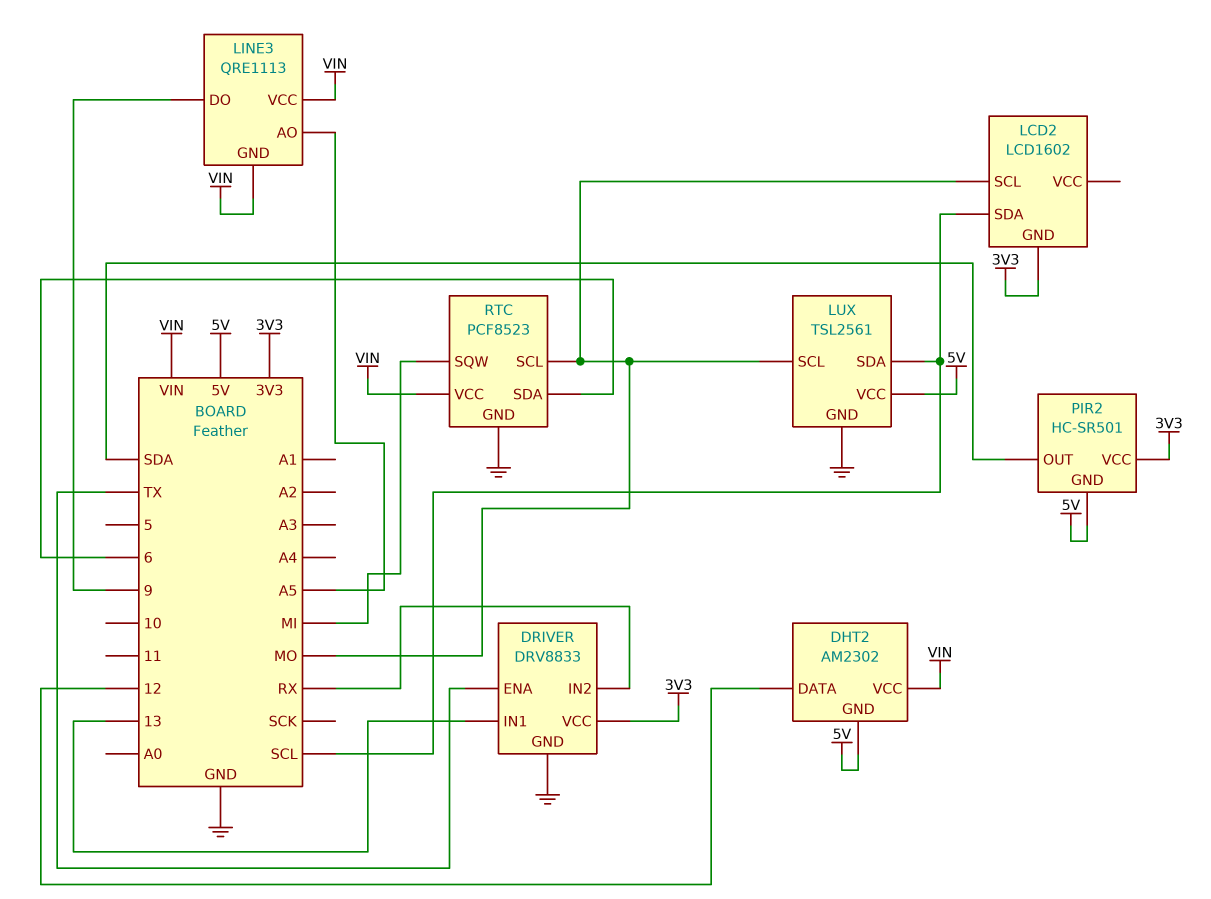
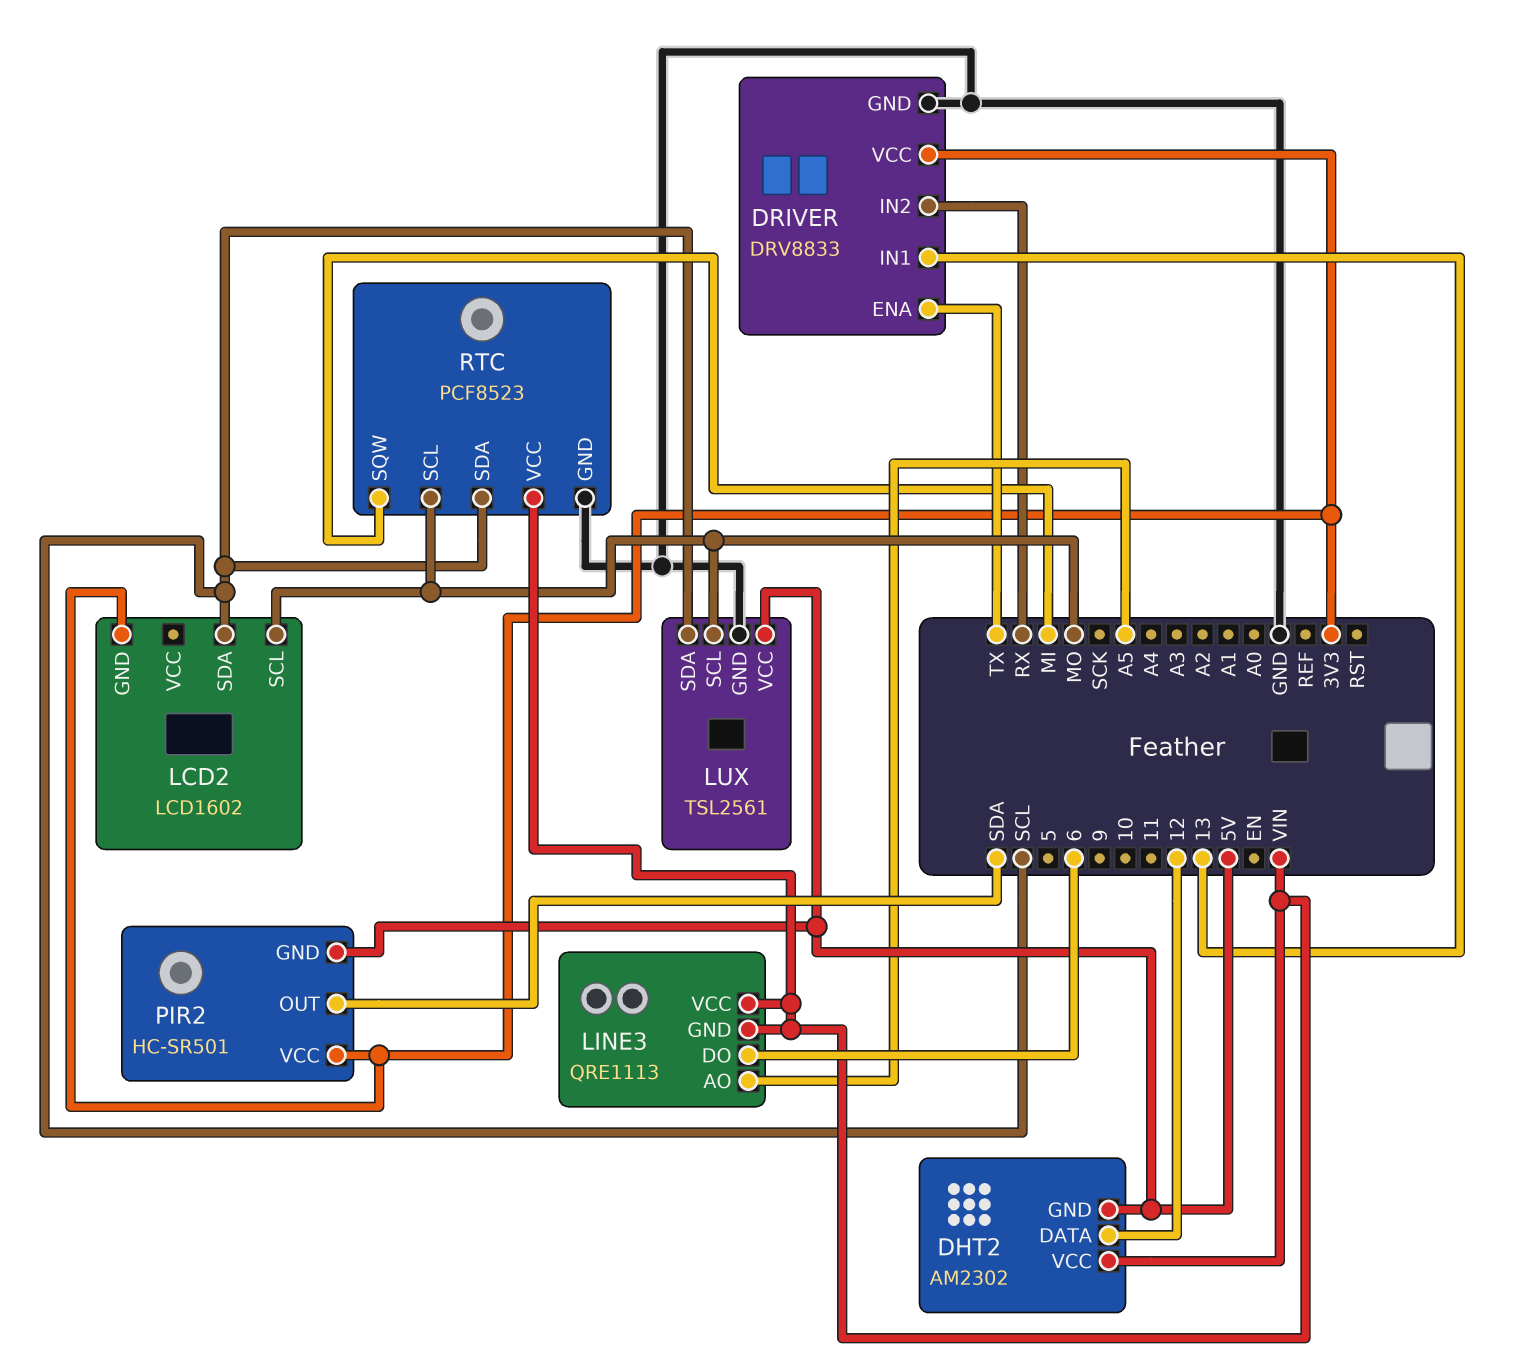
LINE3 pin DO: 9 -> 6
RTC pin SDA: 6 -> SCL

